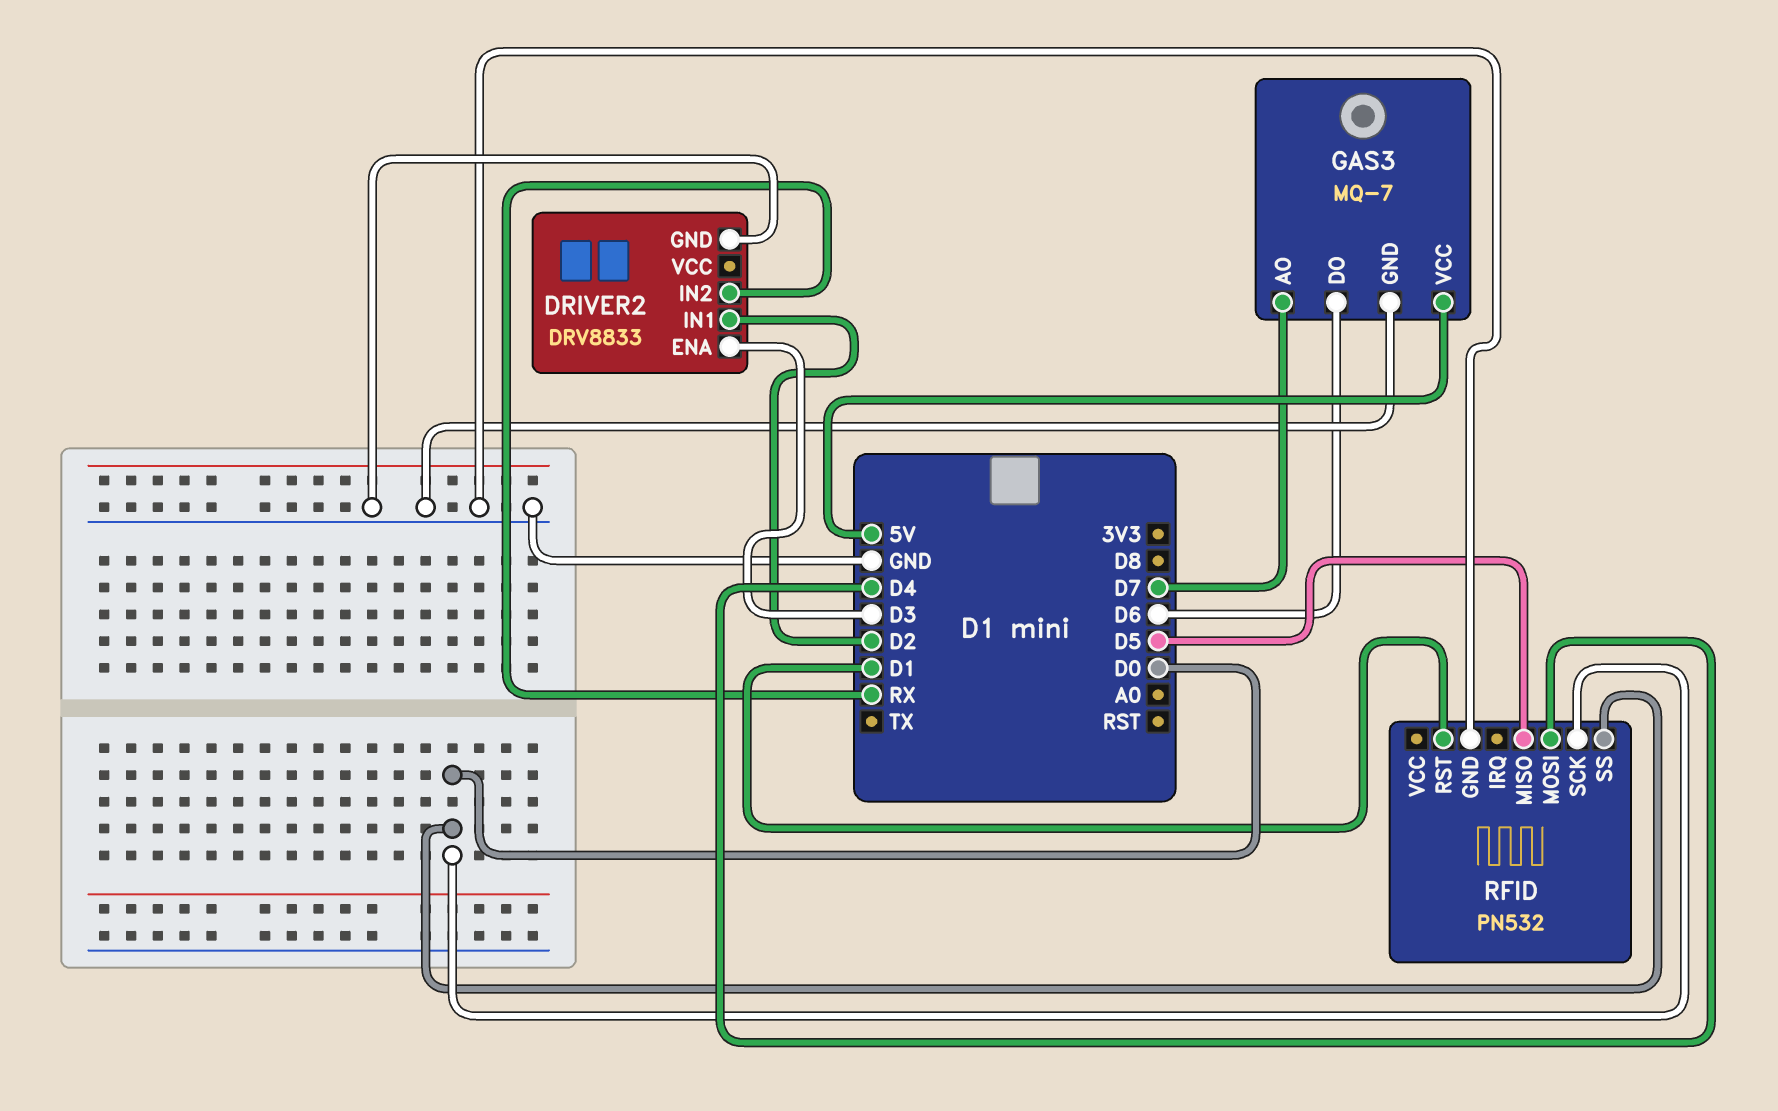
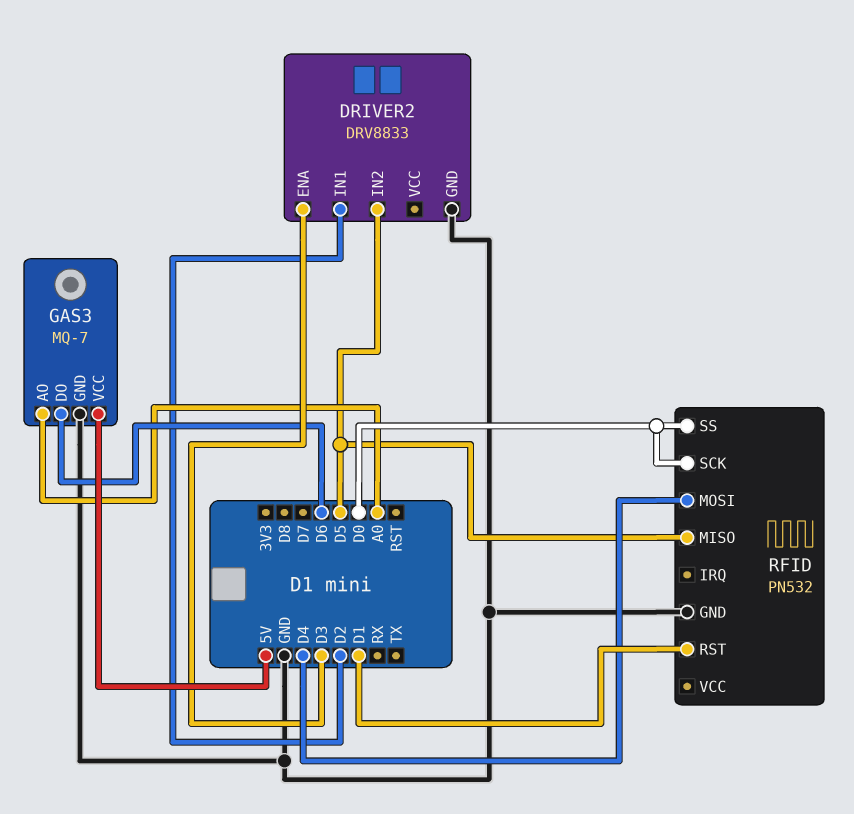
DRIVER2 pin IN2: RX -> D5
GAS3 pin AO: D7 -> A0

